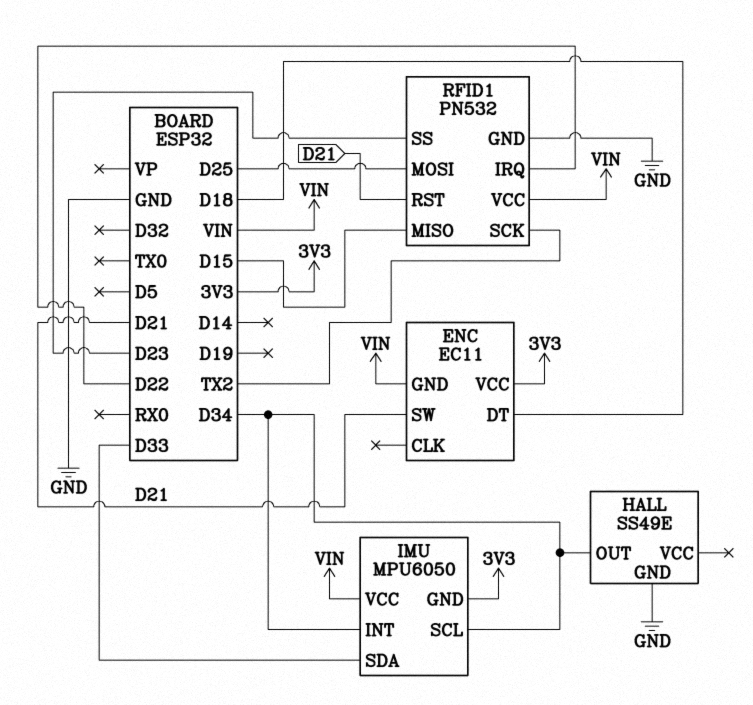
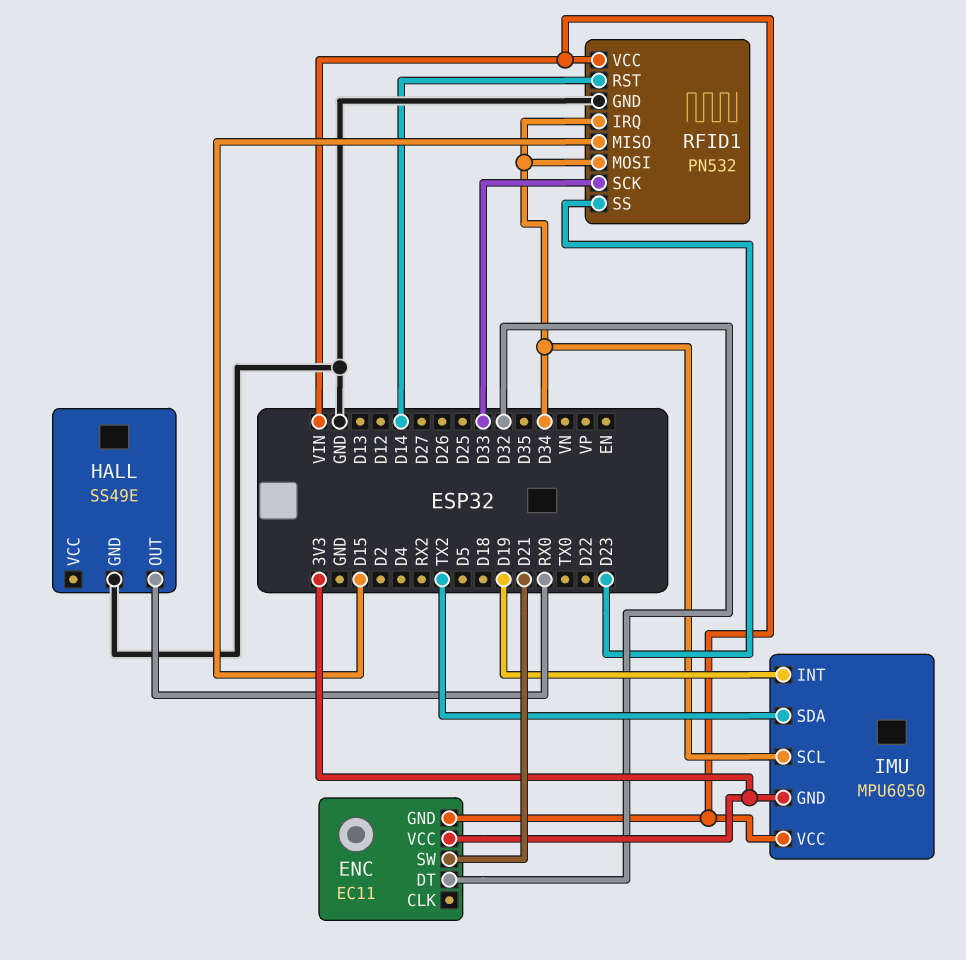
ENC pin DT: D18 -> D32
HALL pin OUT: D34 -> RX0
IMU pin INT: D34 -> D19
IMU pin SDA: D33 -> TX2
RFID1 pin IRQ: D22 -> D34
RFID1 pin MOSI: D25 -> D34
RFID1 pin RST: D21 -> D14
RFID1 pin SCK: TX2 -> D33

